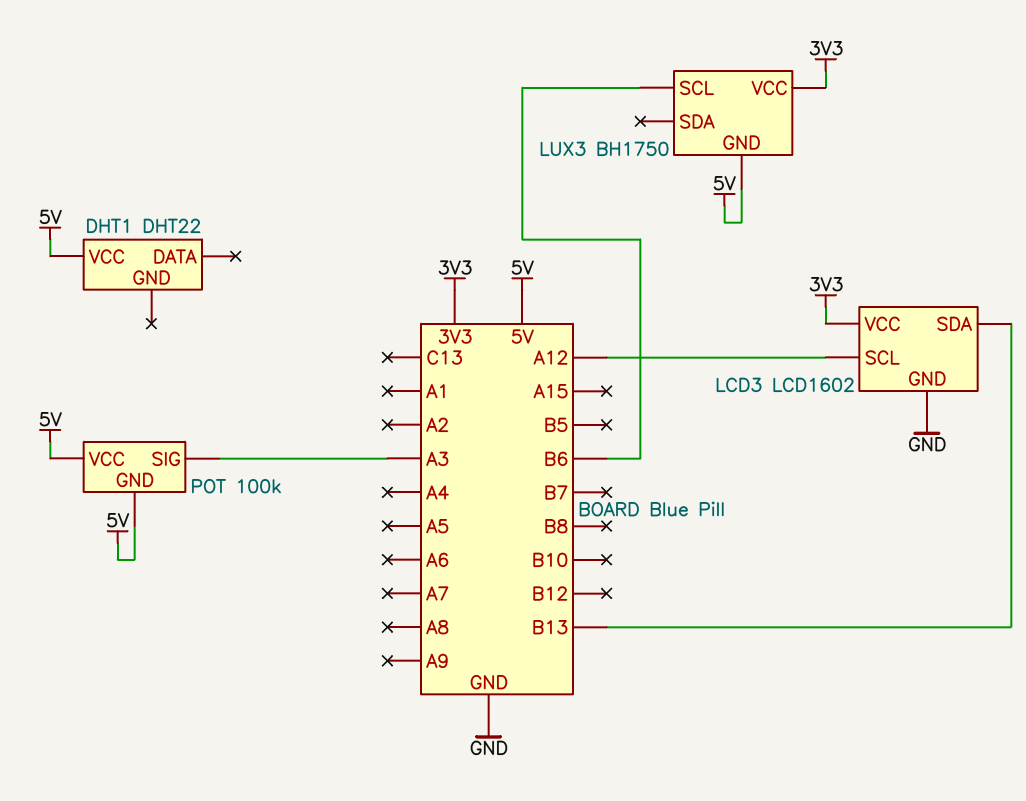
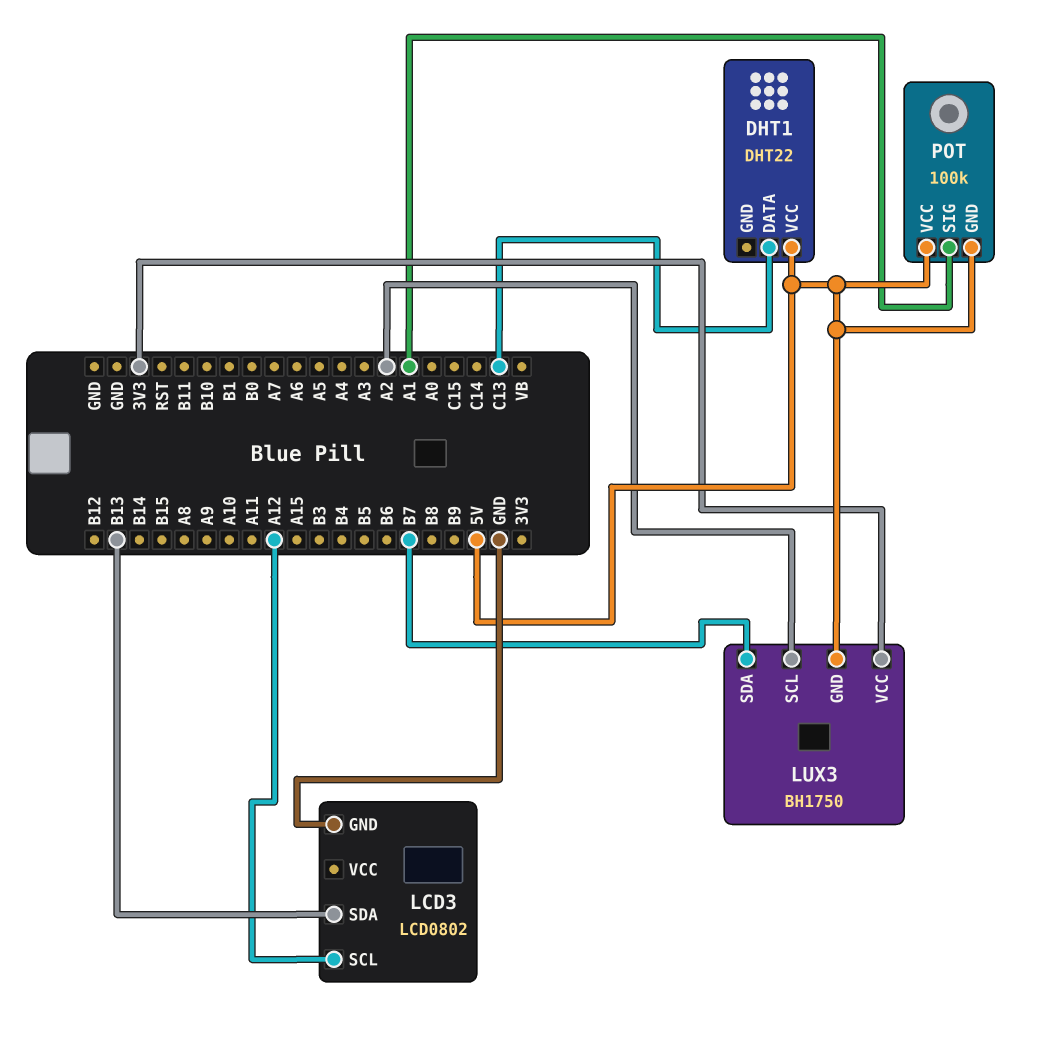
DHT1 pin DATA: none -> C13
LCD3: LCD1602 -> LCD0802
LCD3 pin VCC: 3V3 -> none
LUX3 pin SCL: B6 -> A2
LUX3 pin SDA: none -> B7
POT pin SIG: A3 -> A1

